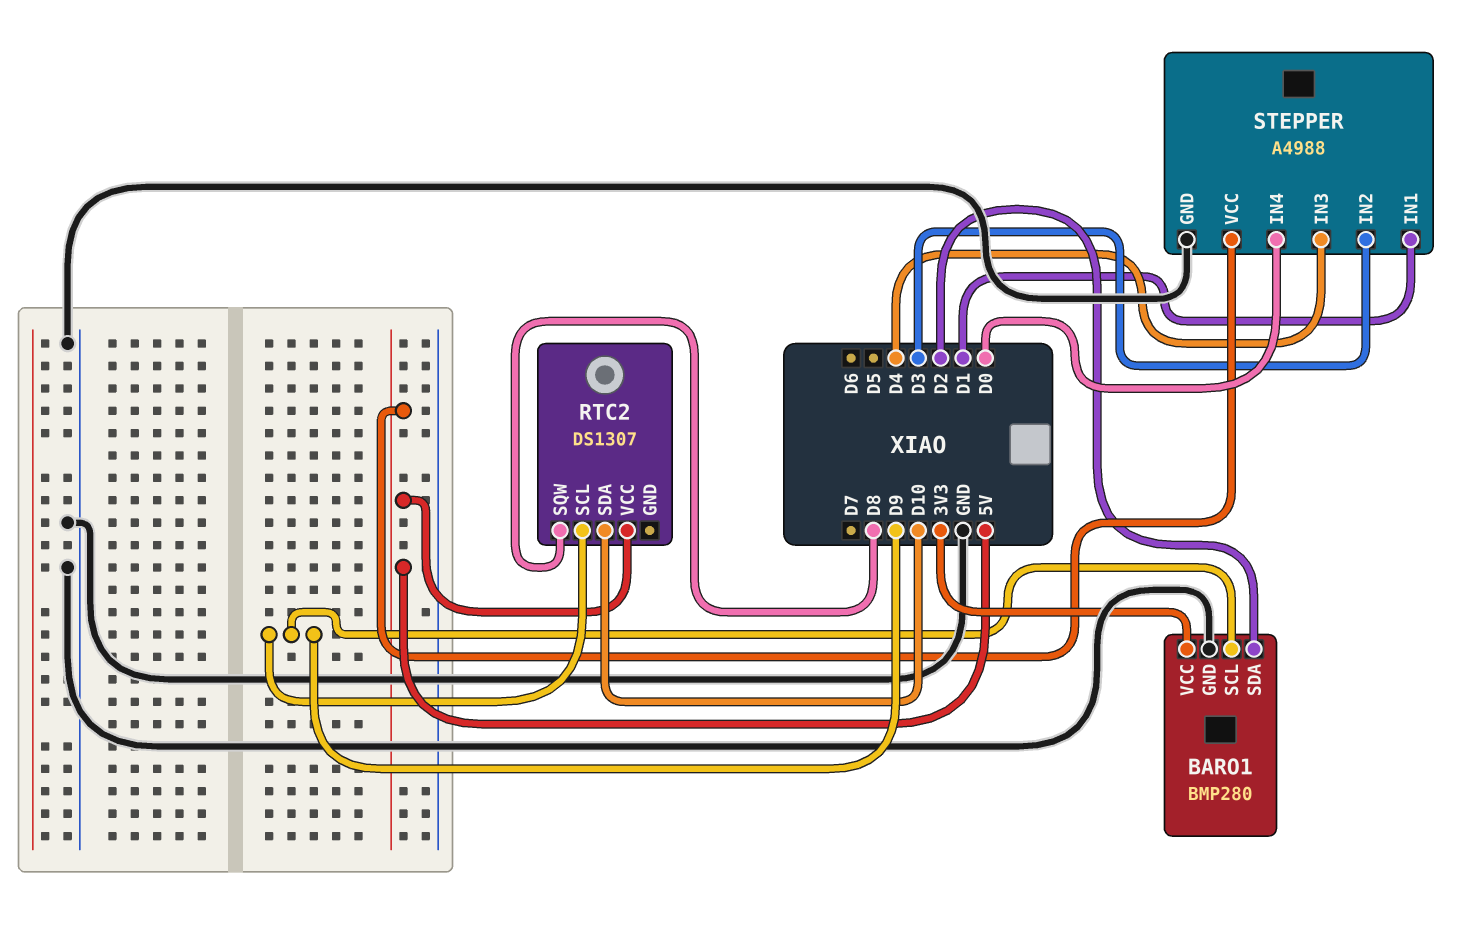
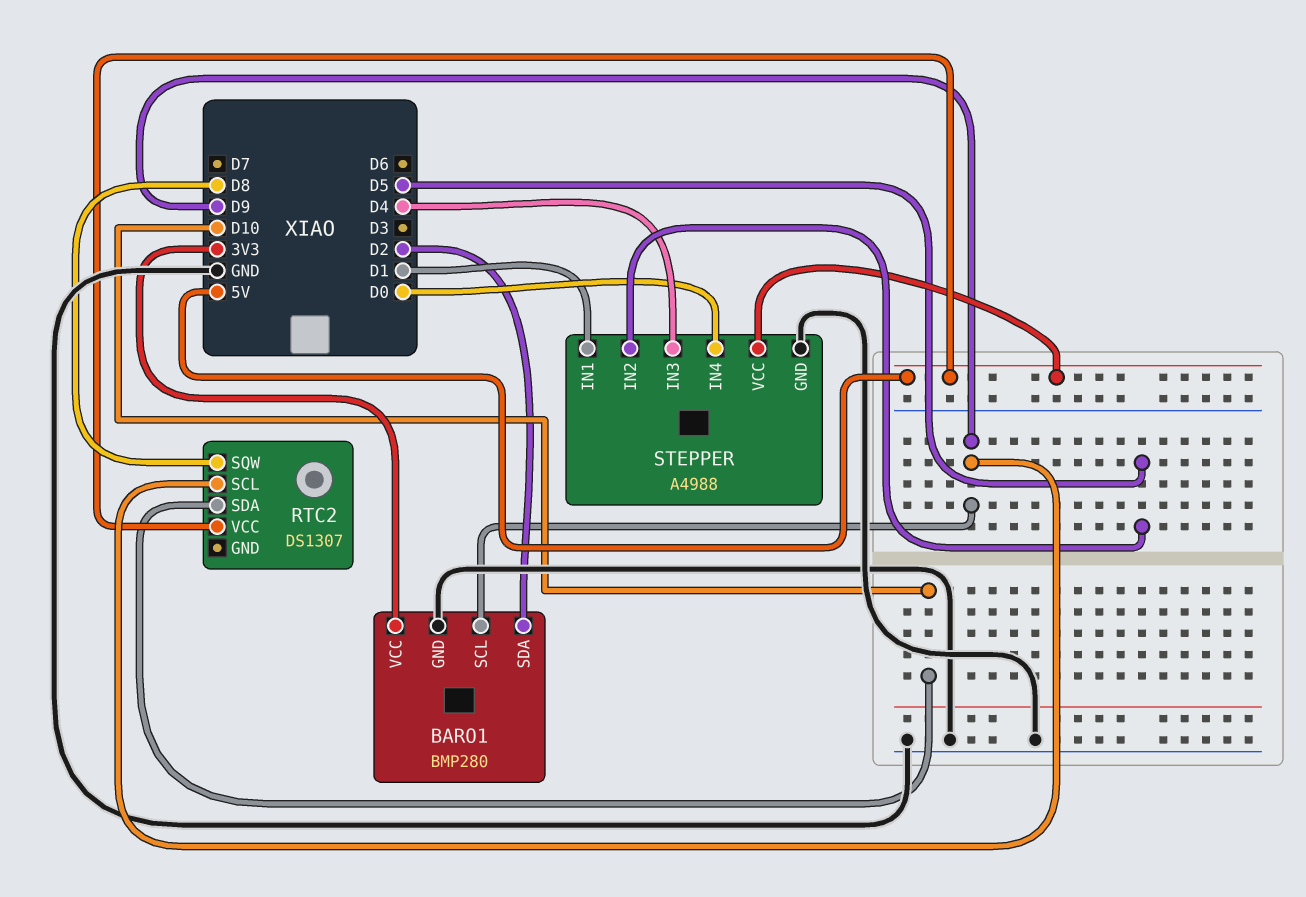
STEPPER pin IN2: D3 -> D5

